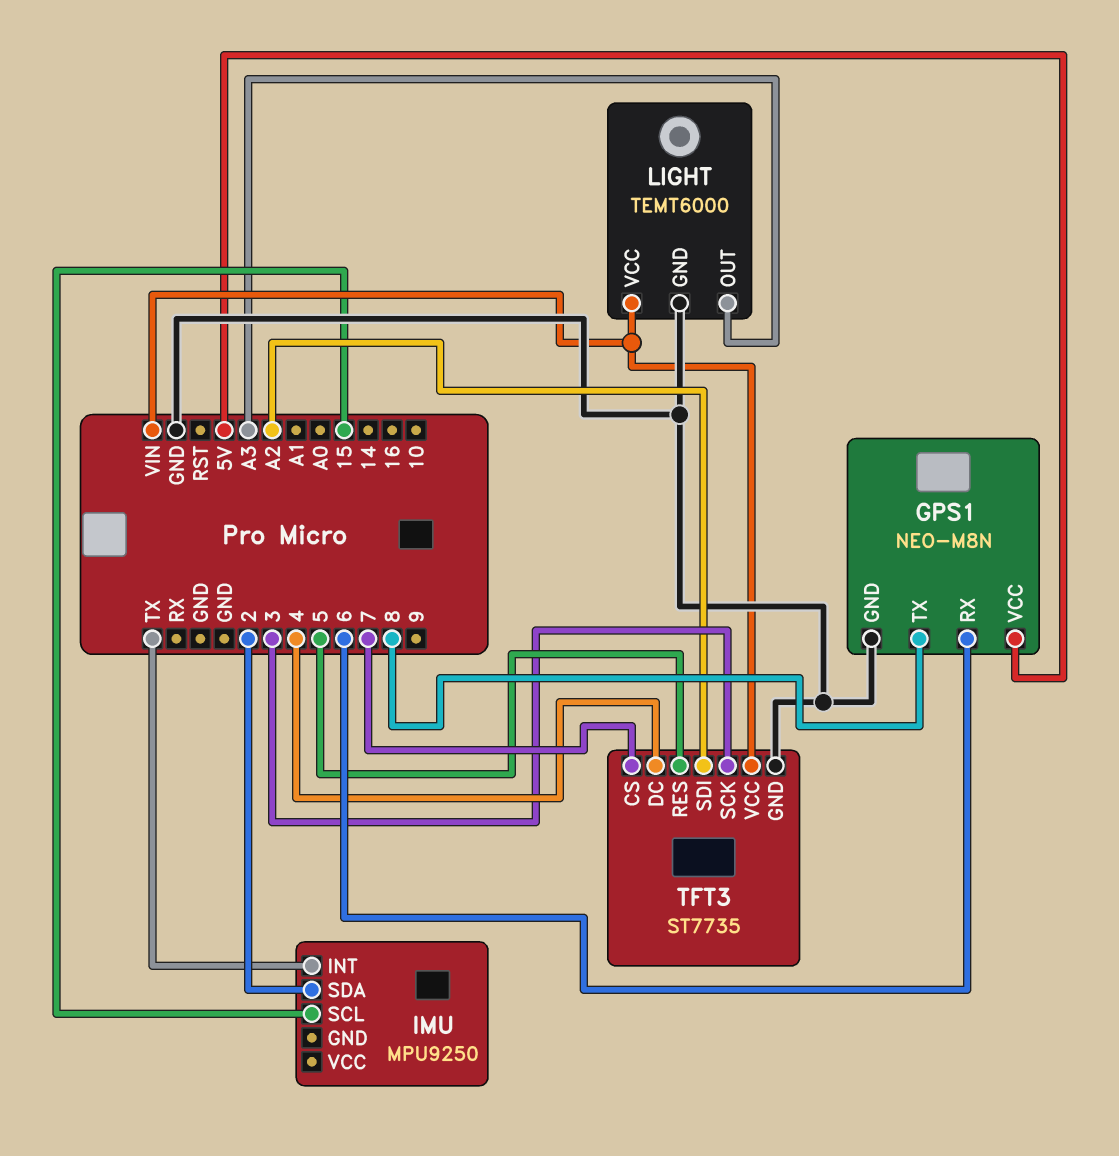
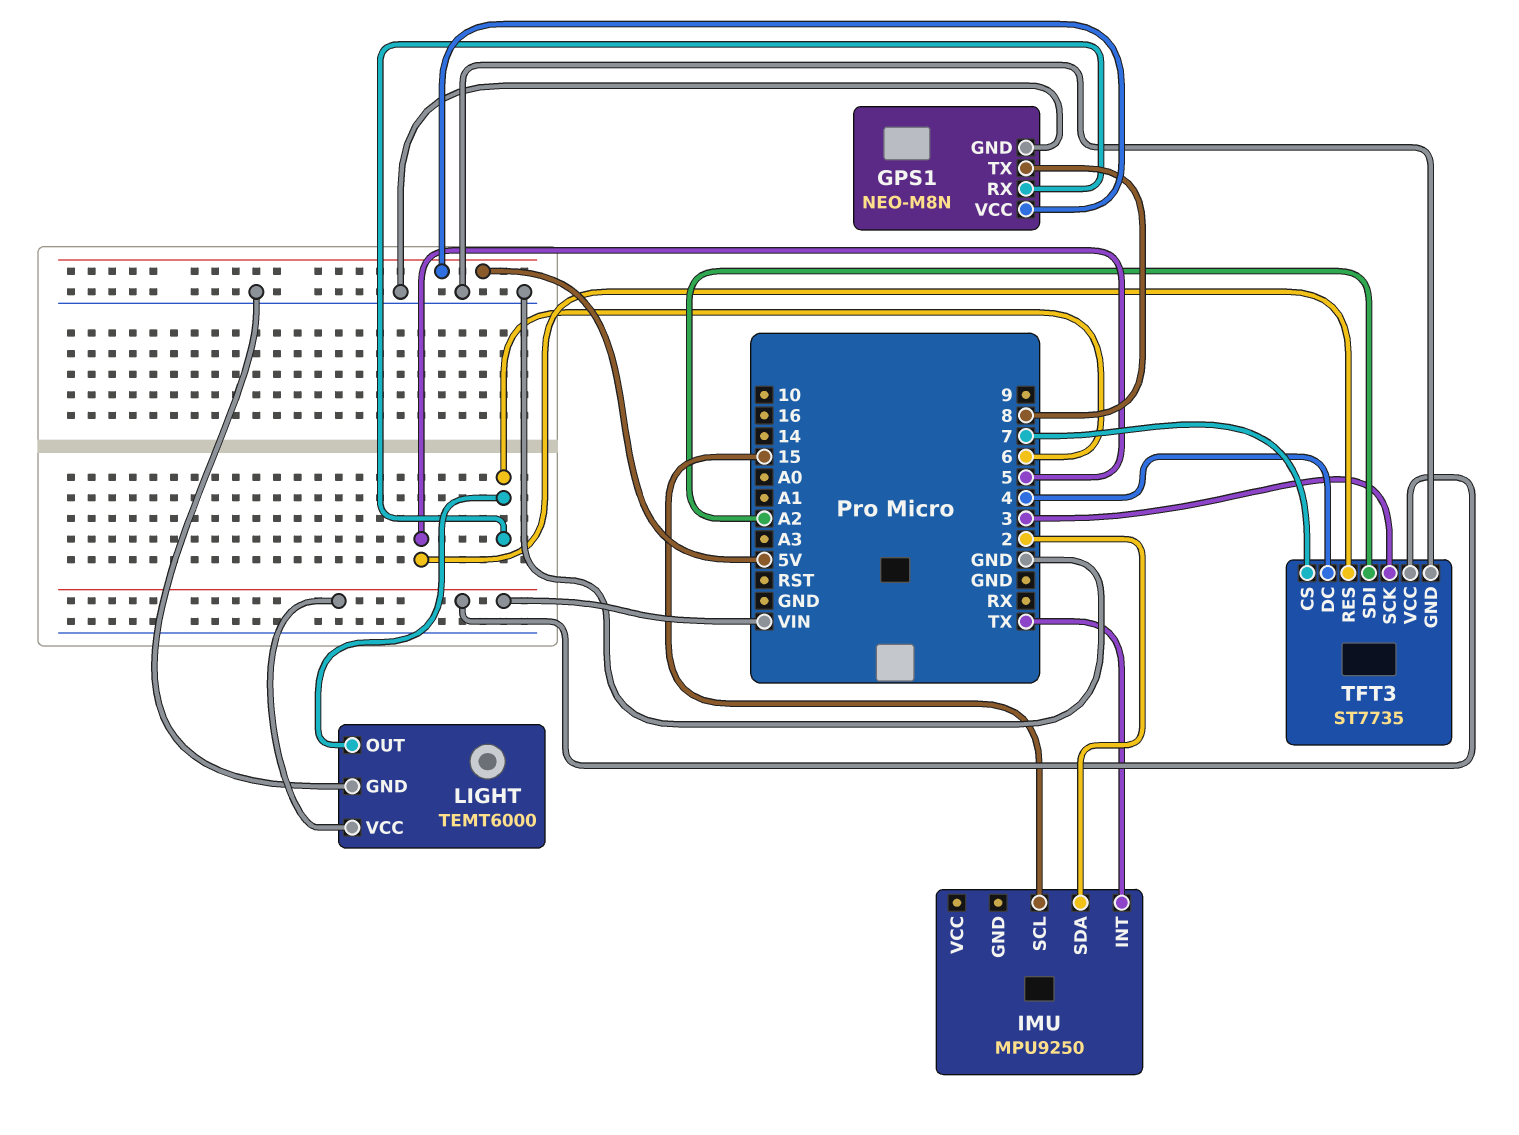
LIGHT pin OUT: A3 -> 6

